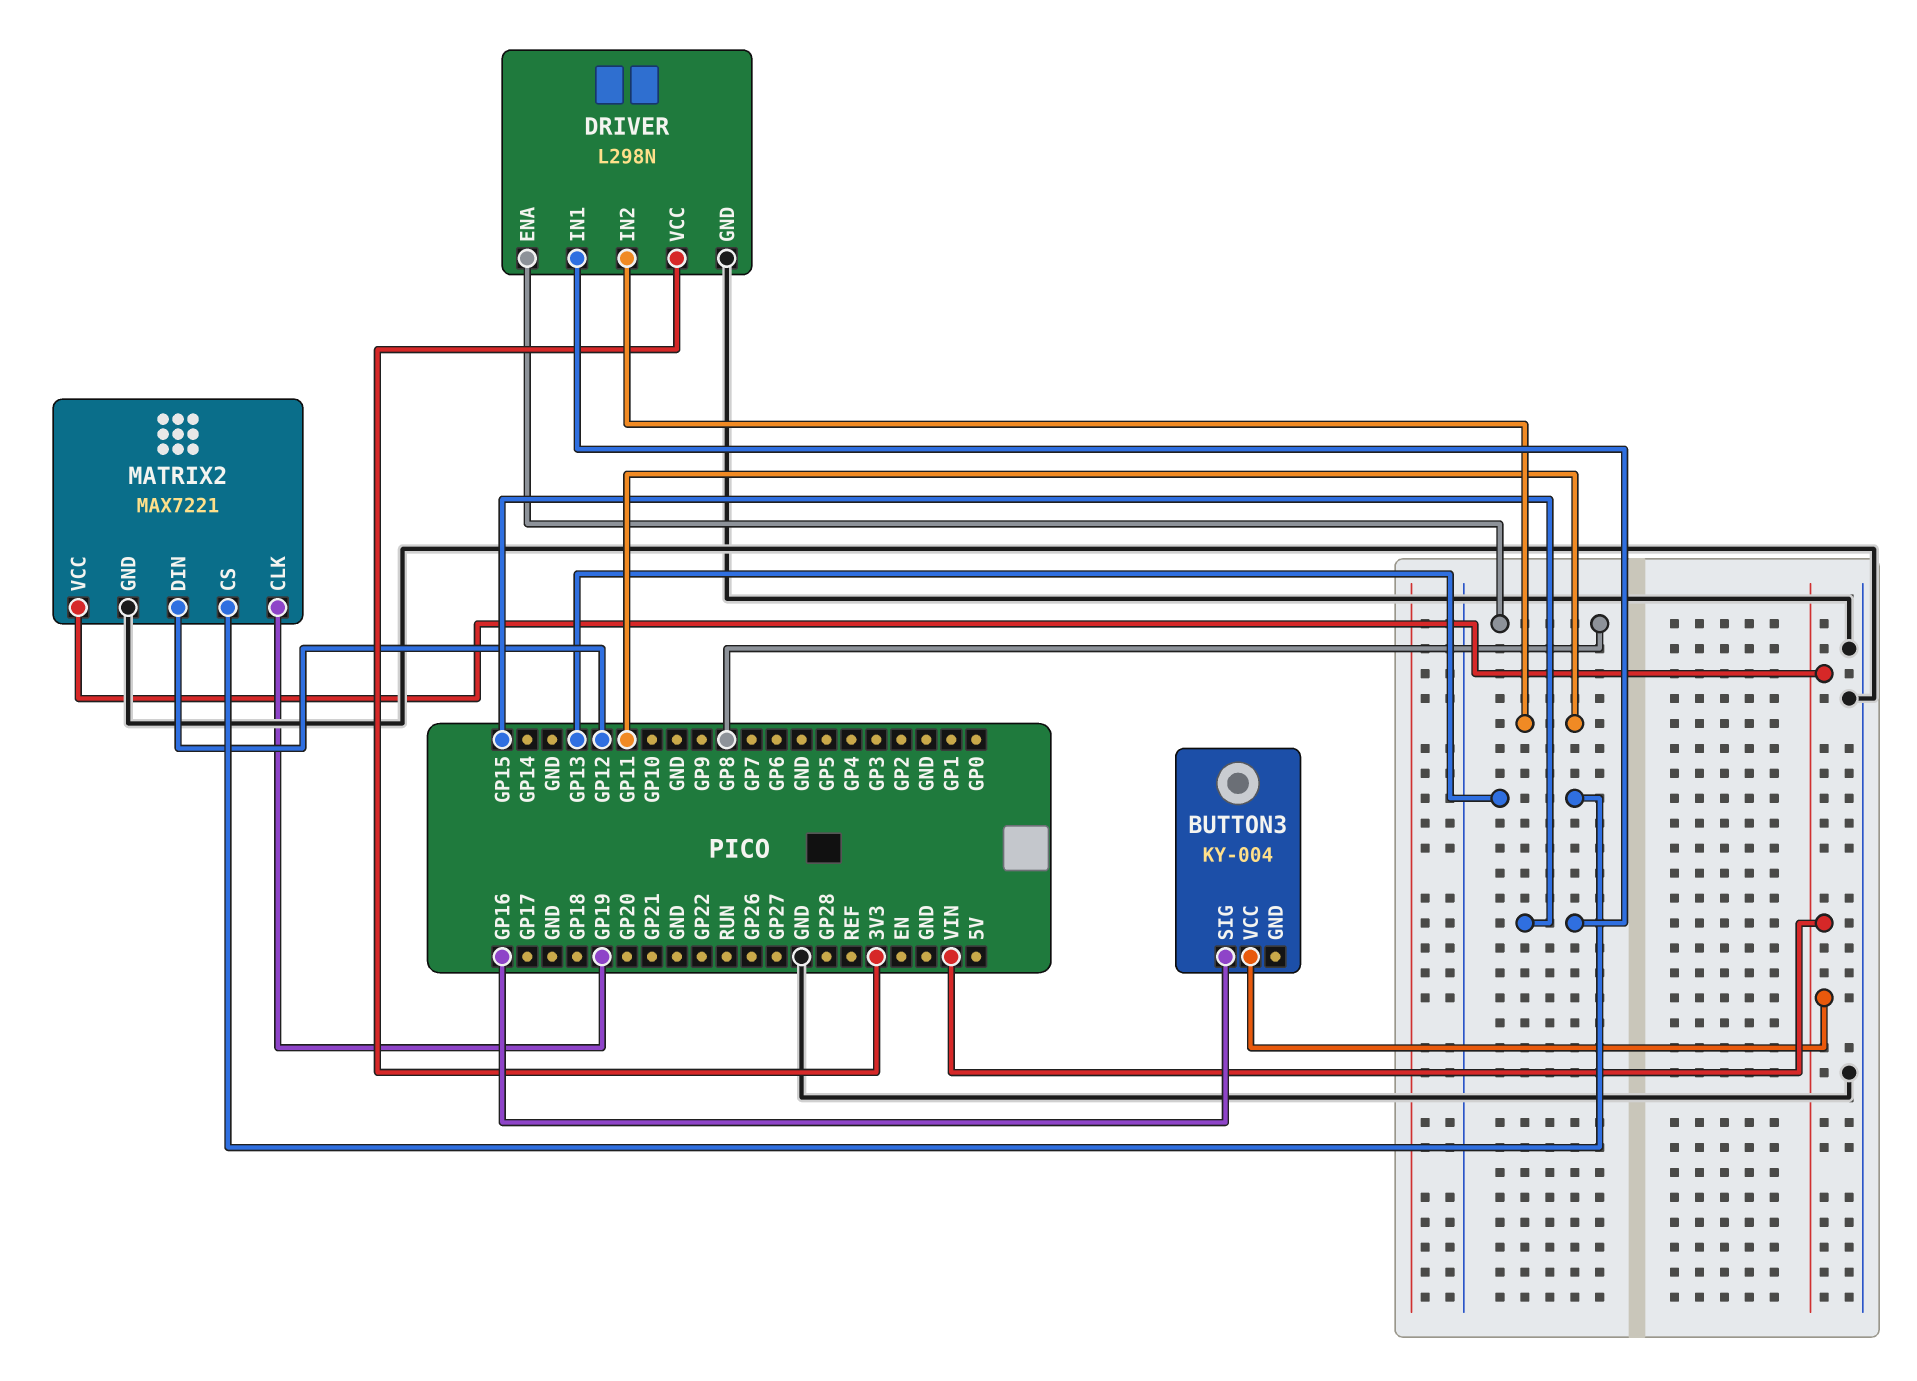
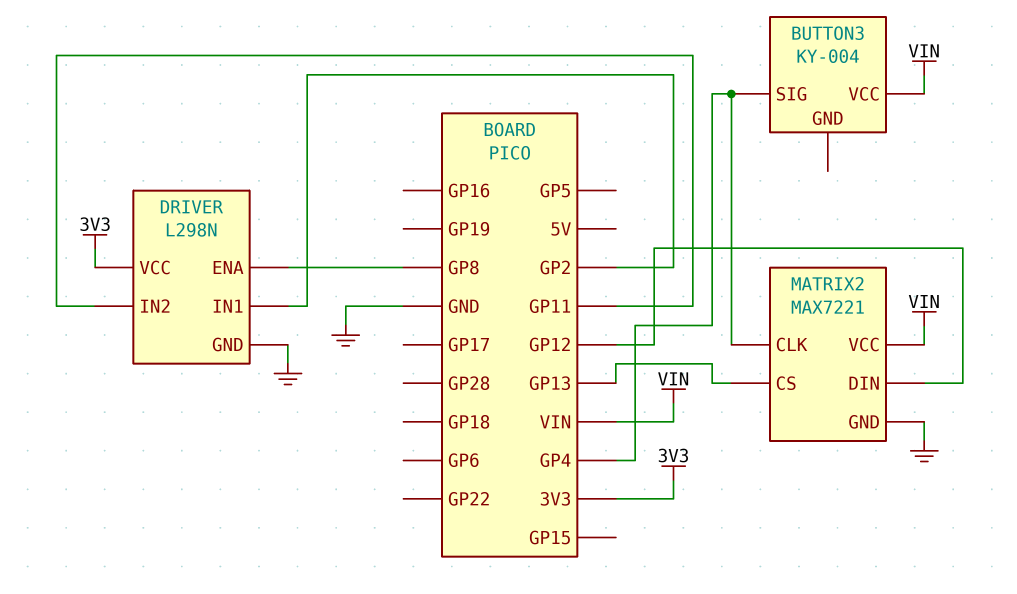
BUTTON3 pin SIG: GP16 -> GP4
DRIVER pin IN1: GP15 -> GP2
MATRIX2 pin CLK: GP19 -> GP4

